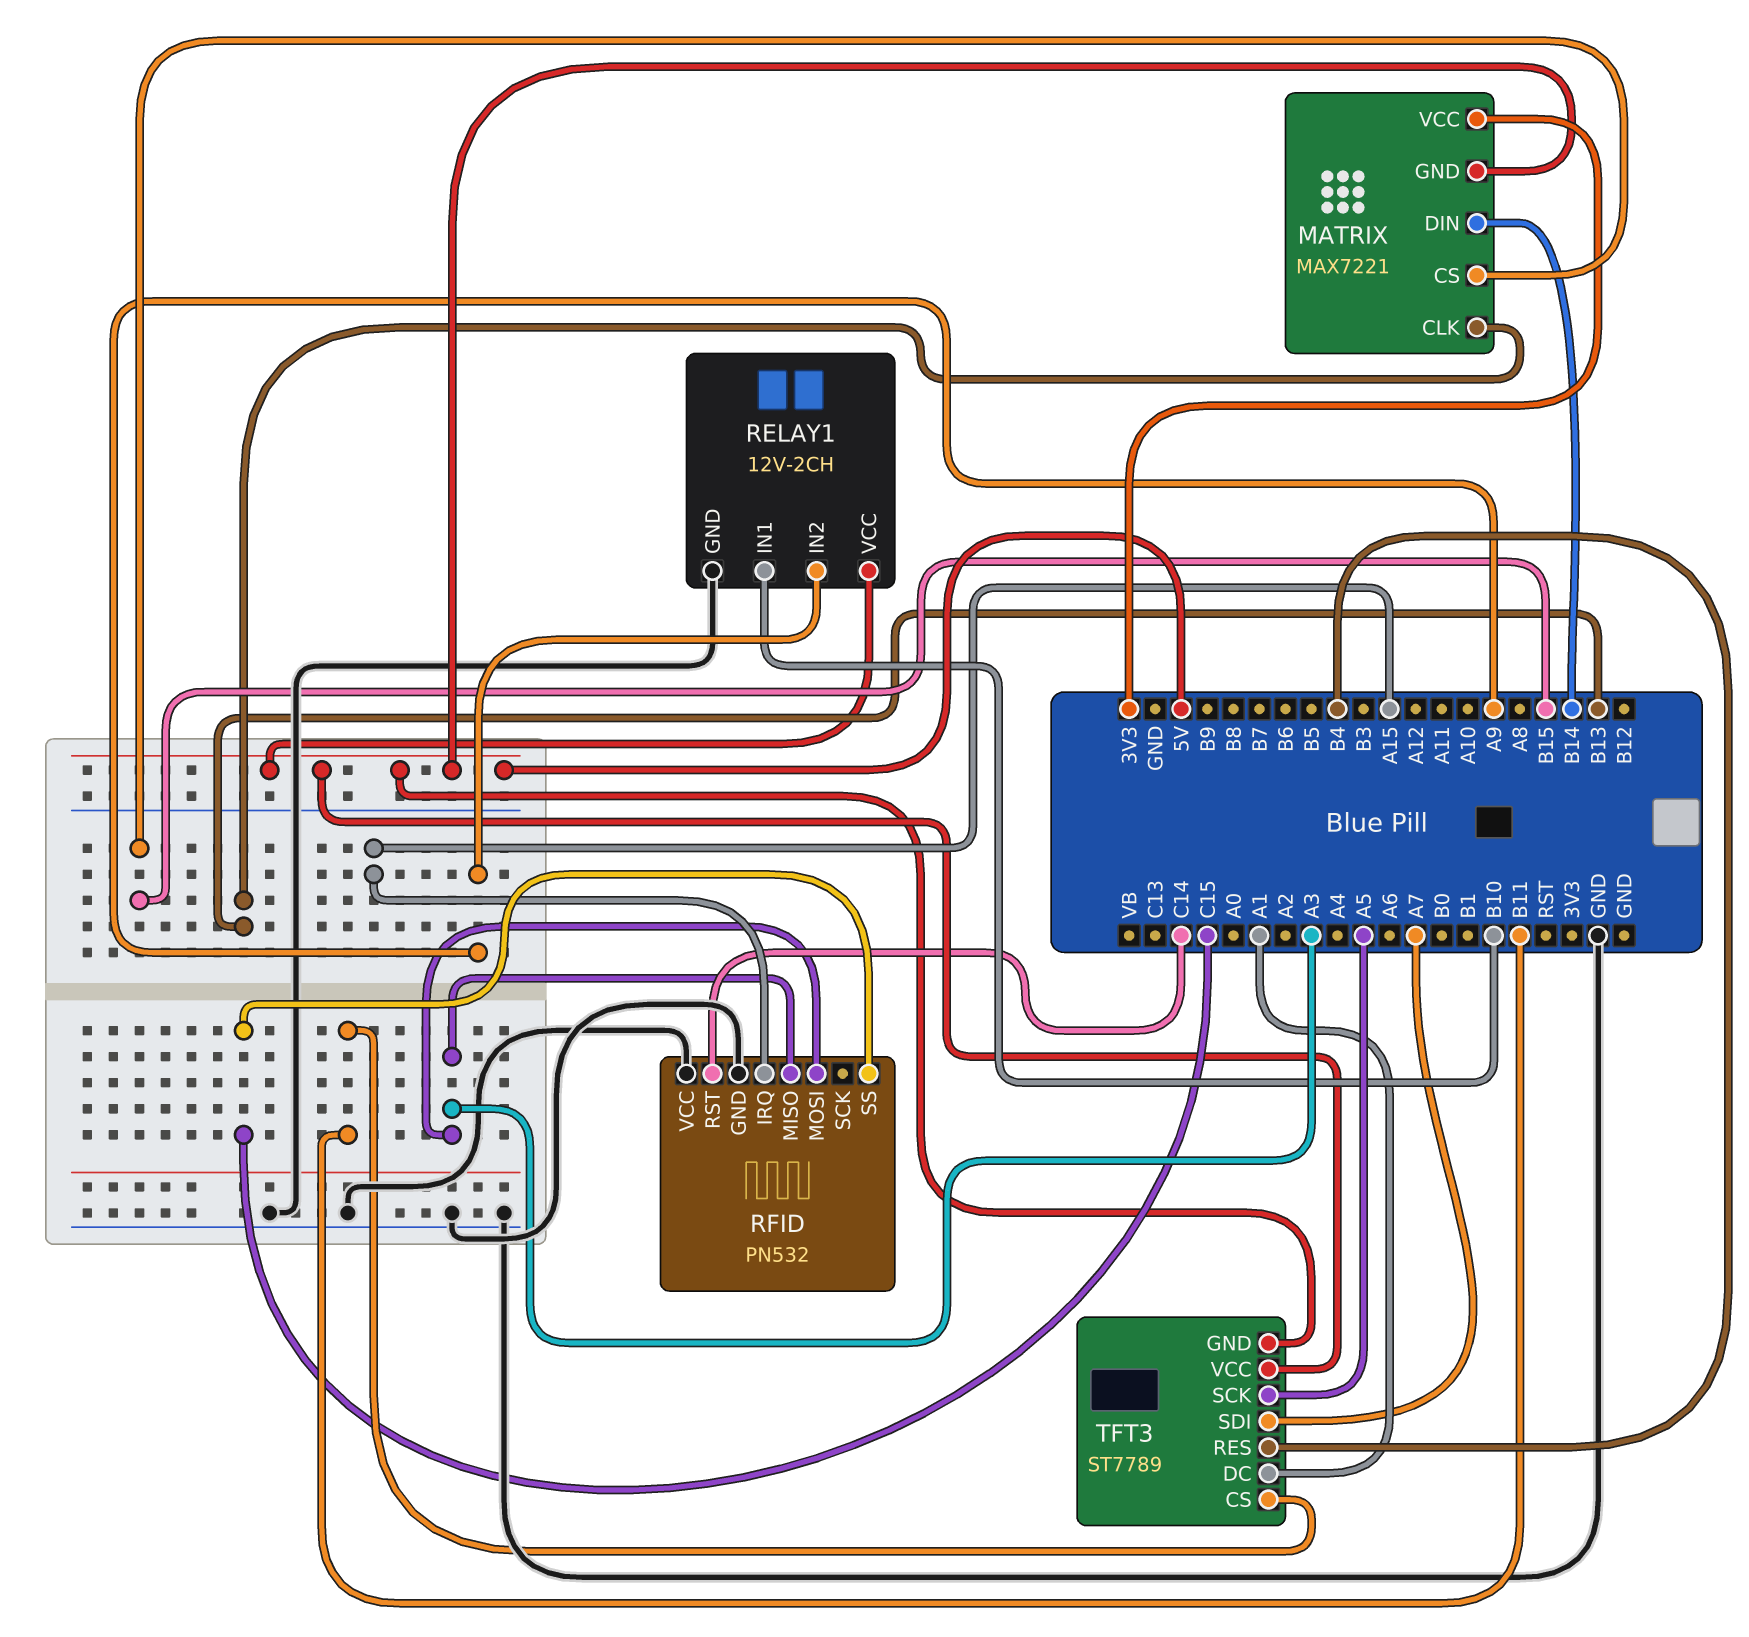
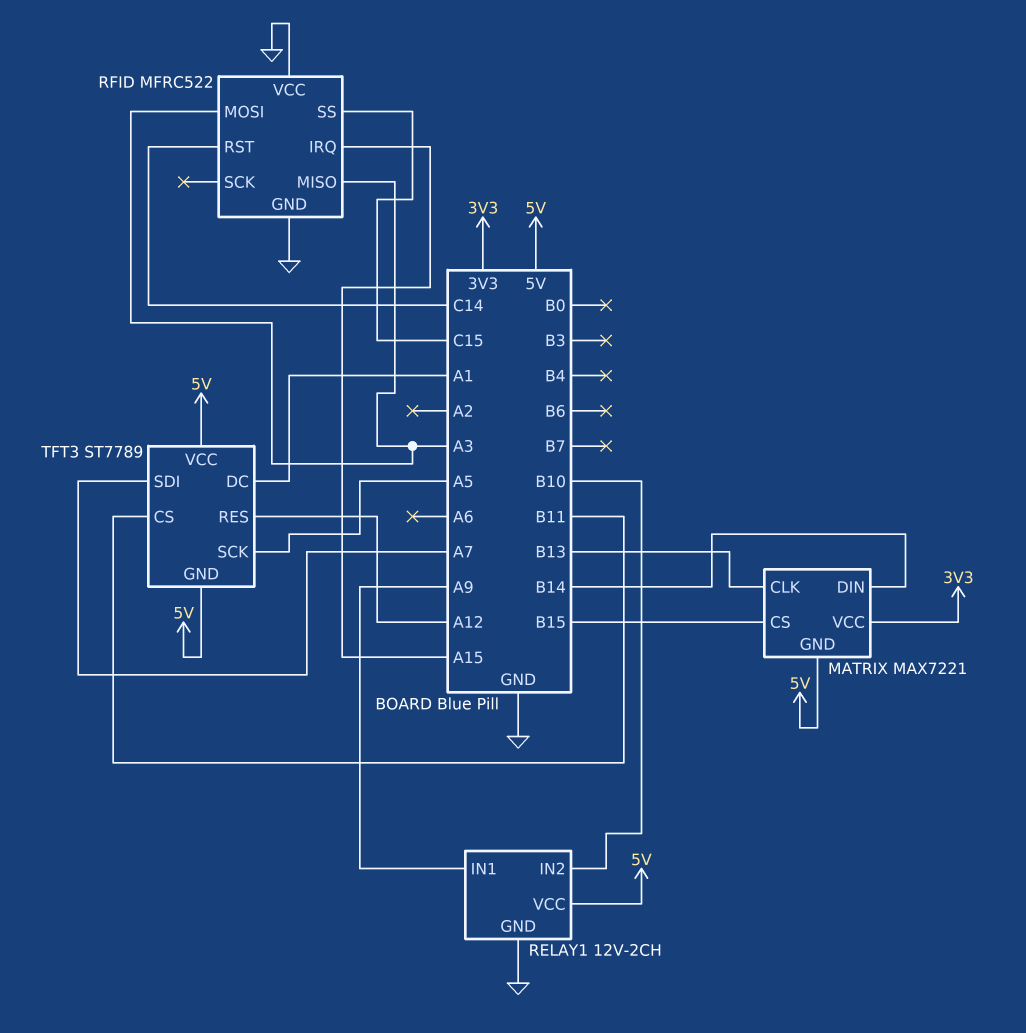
RELAY1 pin IN1: B10 -> A9
RELAY1 pin IN2: A9 -> B10
RFID: PN532 -> MFRC522
TFT3 pin RES: B4 -> A12

